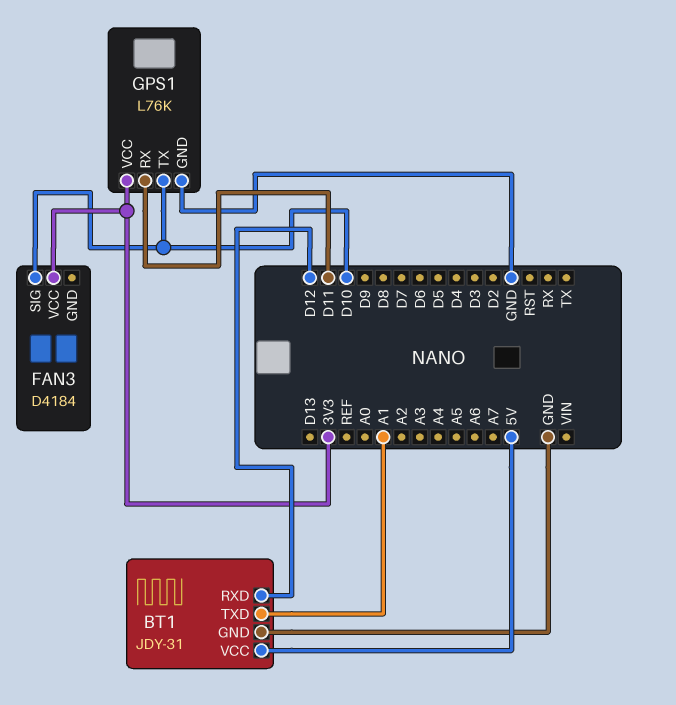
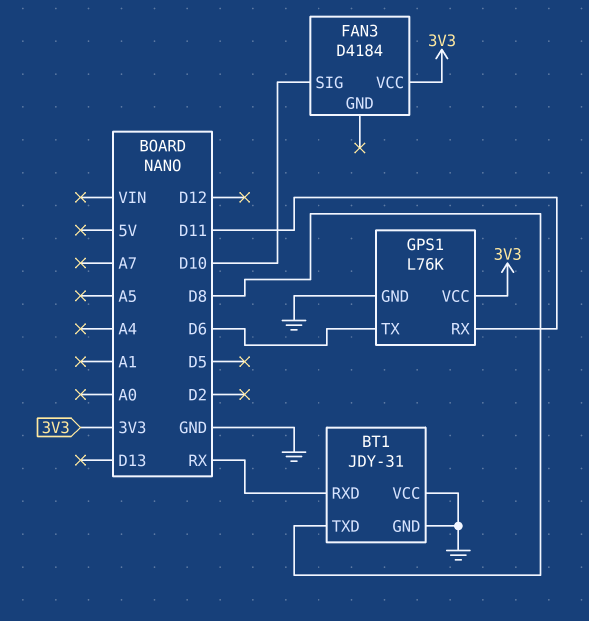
BT1 pin RXD: D12 -> RX
BT1 pin TXD: A1 -> D8
BT1 pin VCC: 5V -> GND
GPS1 pin TX: D10 -> D6

